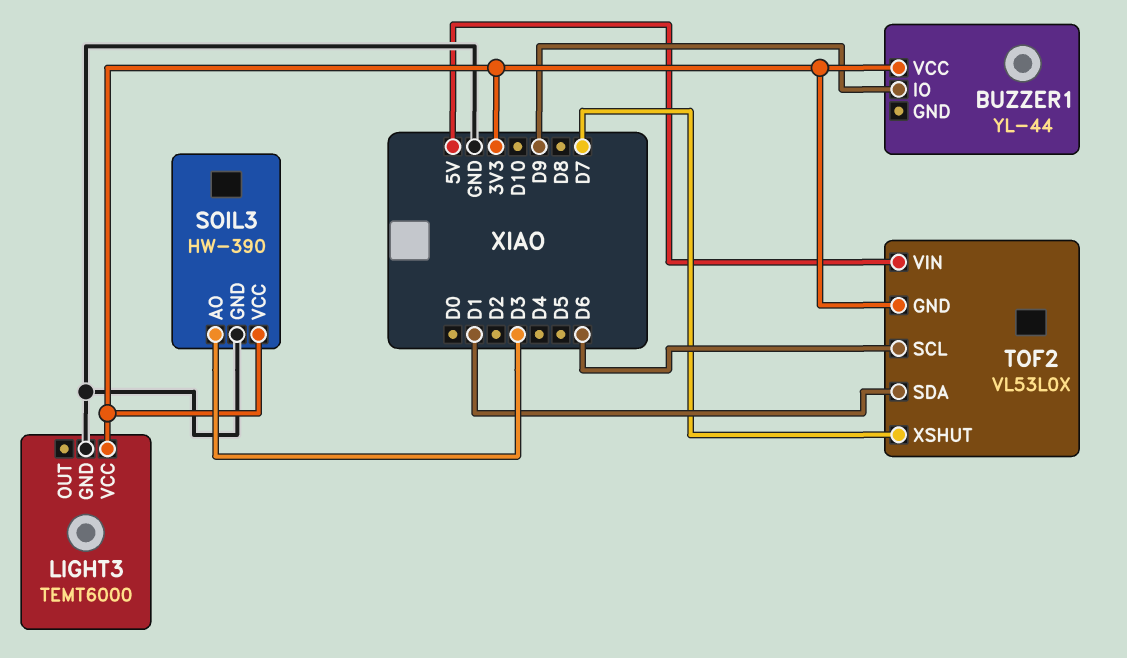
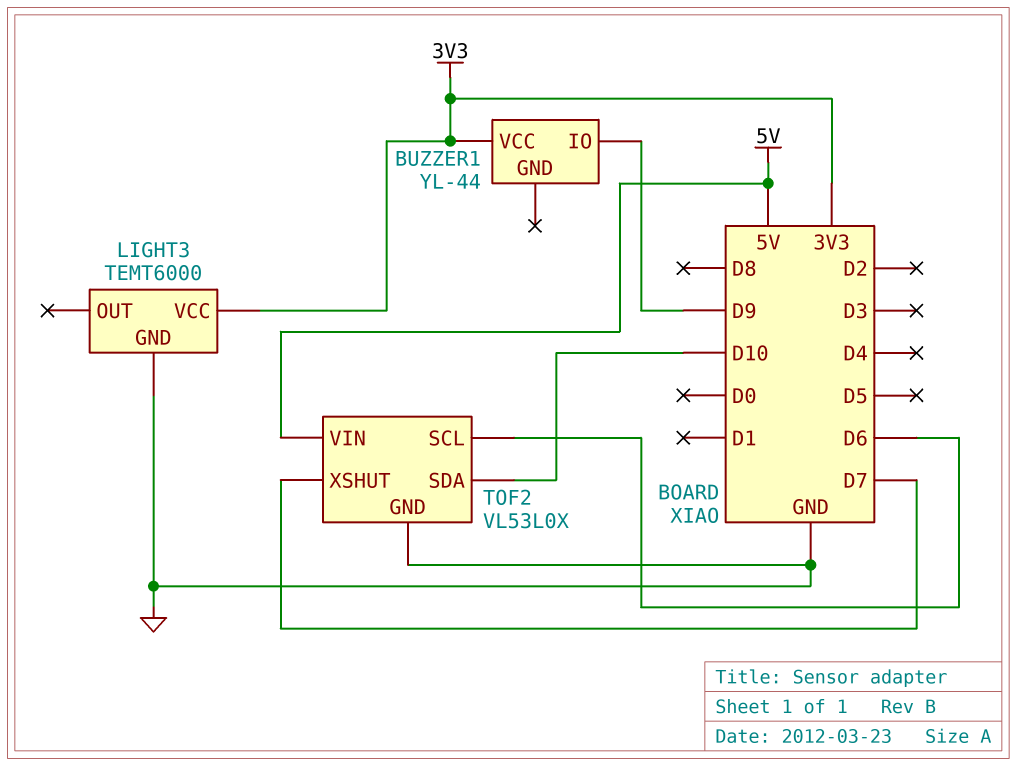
SOIL3: HW-390 -> none
SOIL3 pin AO: D3 -> none
SOIL3 pin GND: GND -> none
SOIL3 pin VCC: 3V3 -> none
TOF2 pin GND: 3V3 -> GND
TOF2 pin SDA: D1 -> D10

